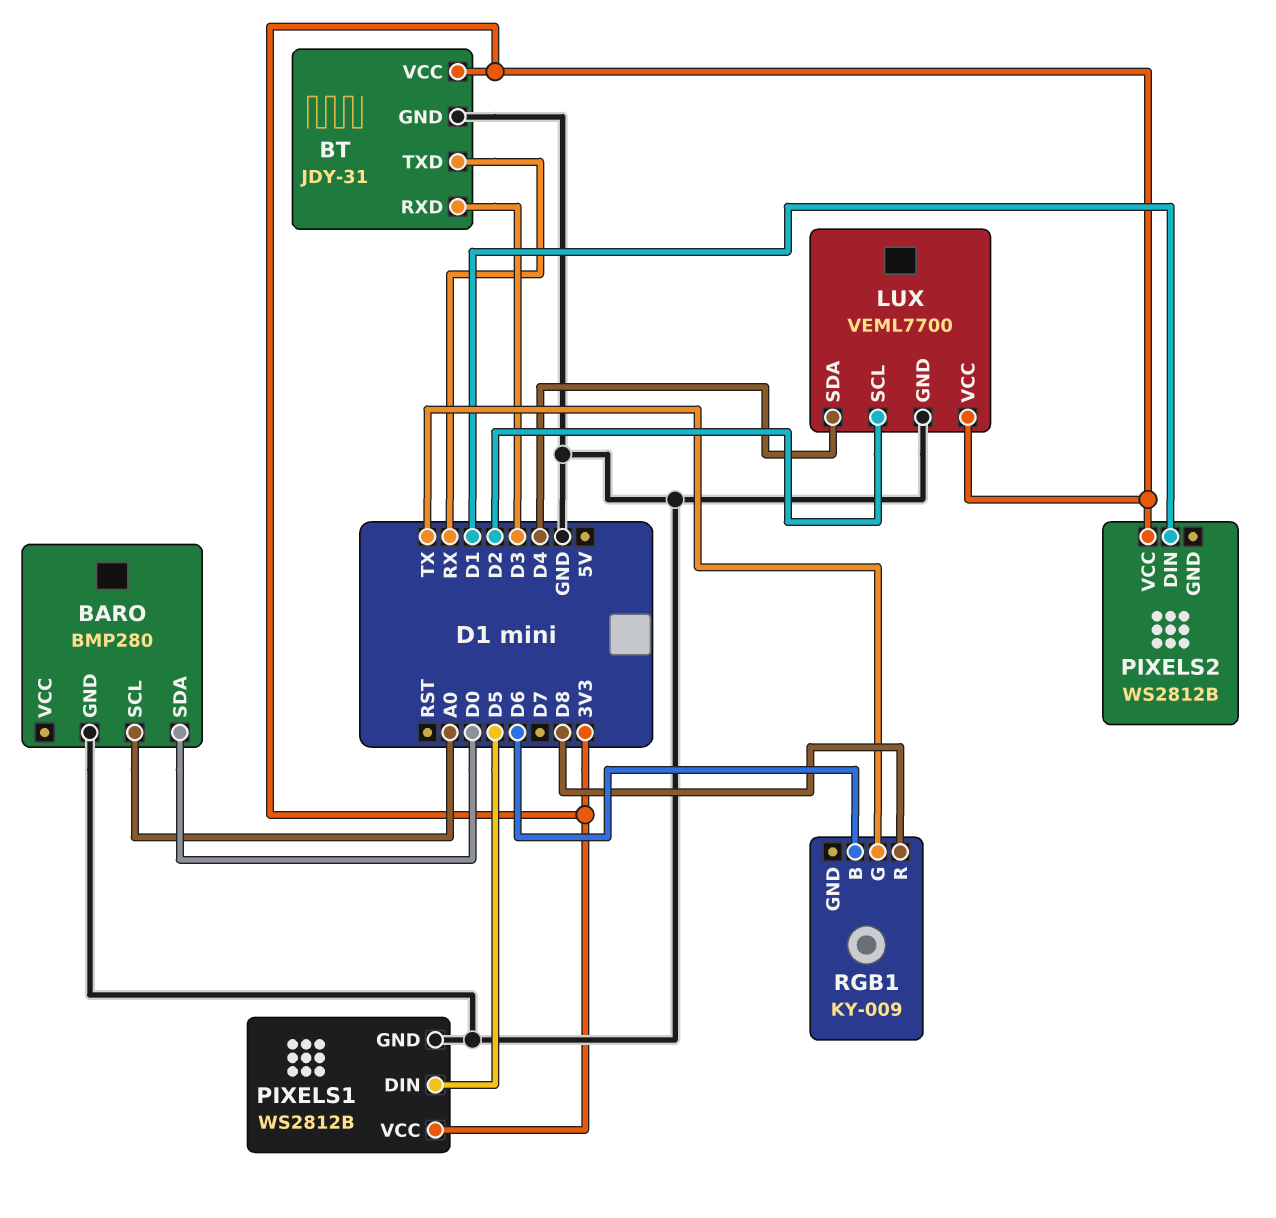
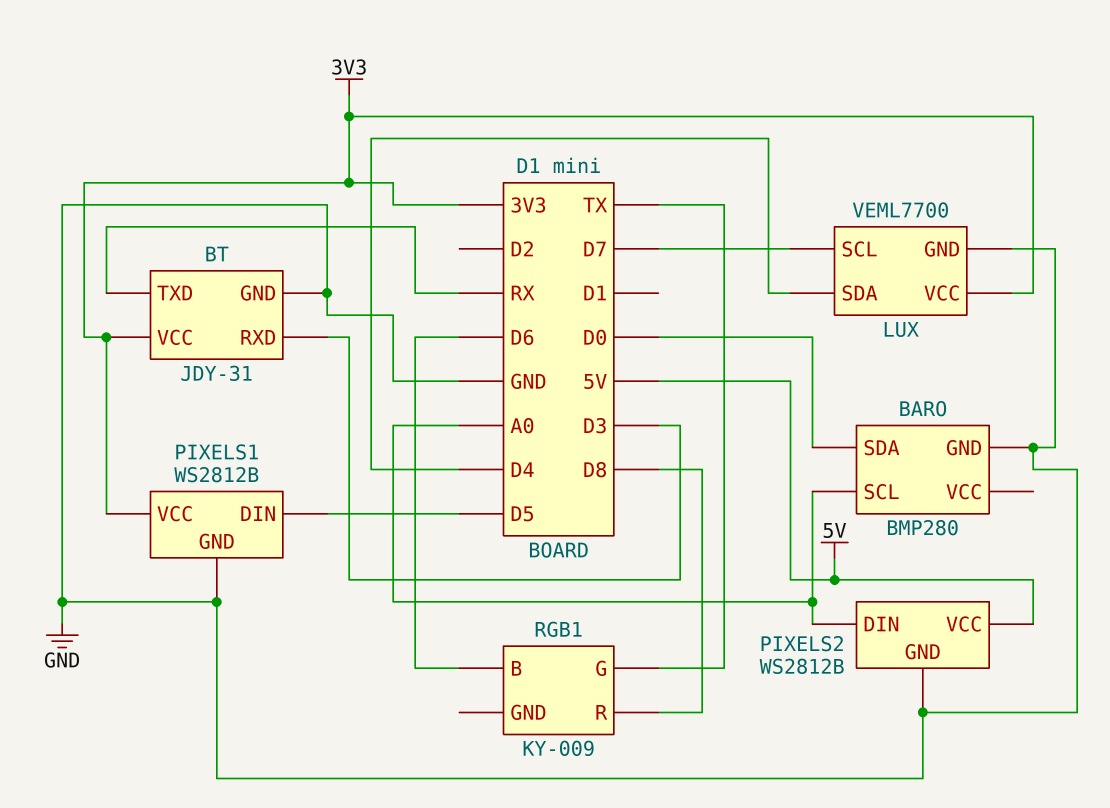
LUX pin SCL: D2 -> D7
PIXELS2 pin DIN: D1 -> A0
PIXELS2 pin GND: none -> GND
PIXELS2 pin VCC: 3V3 -> 5V

